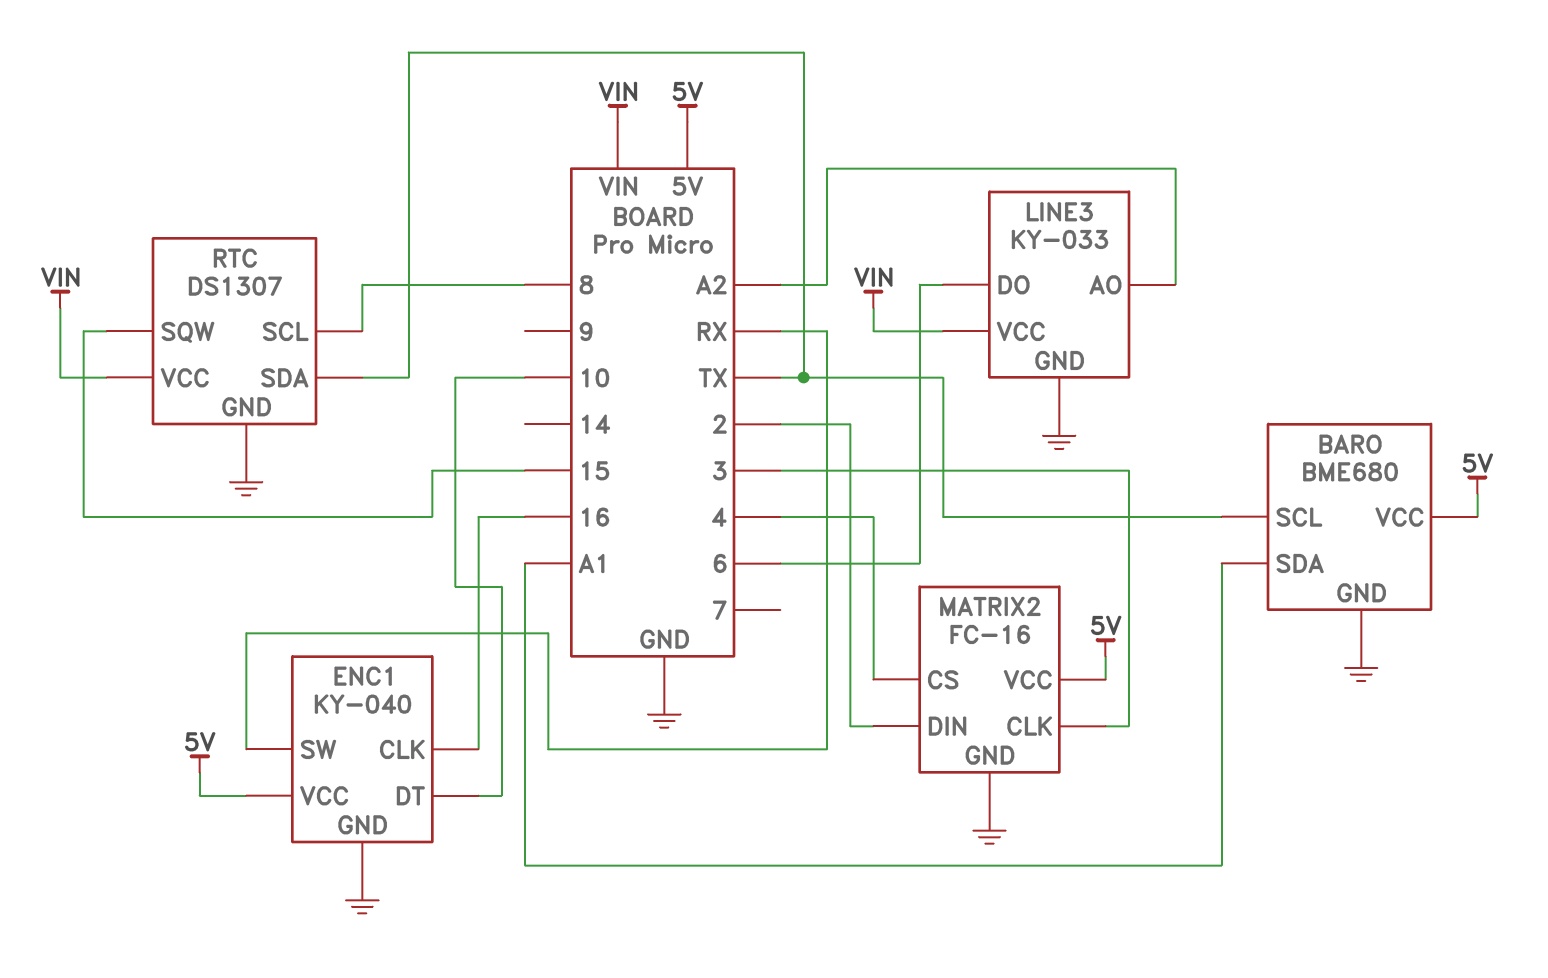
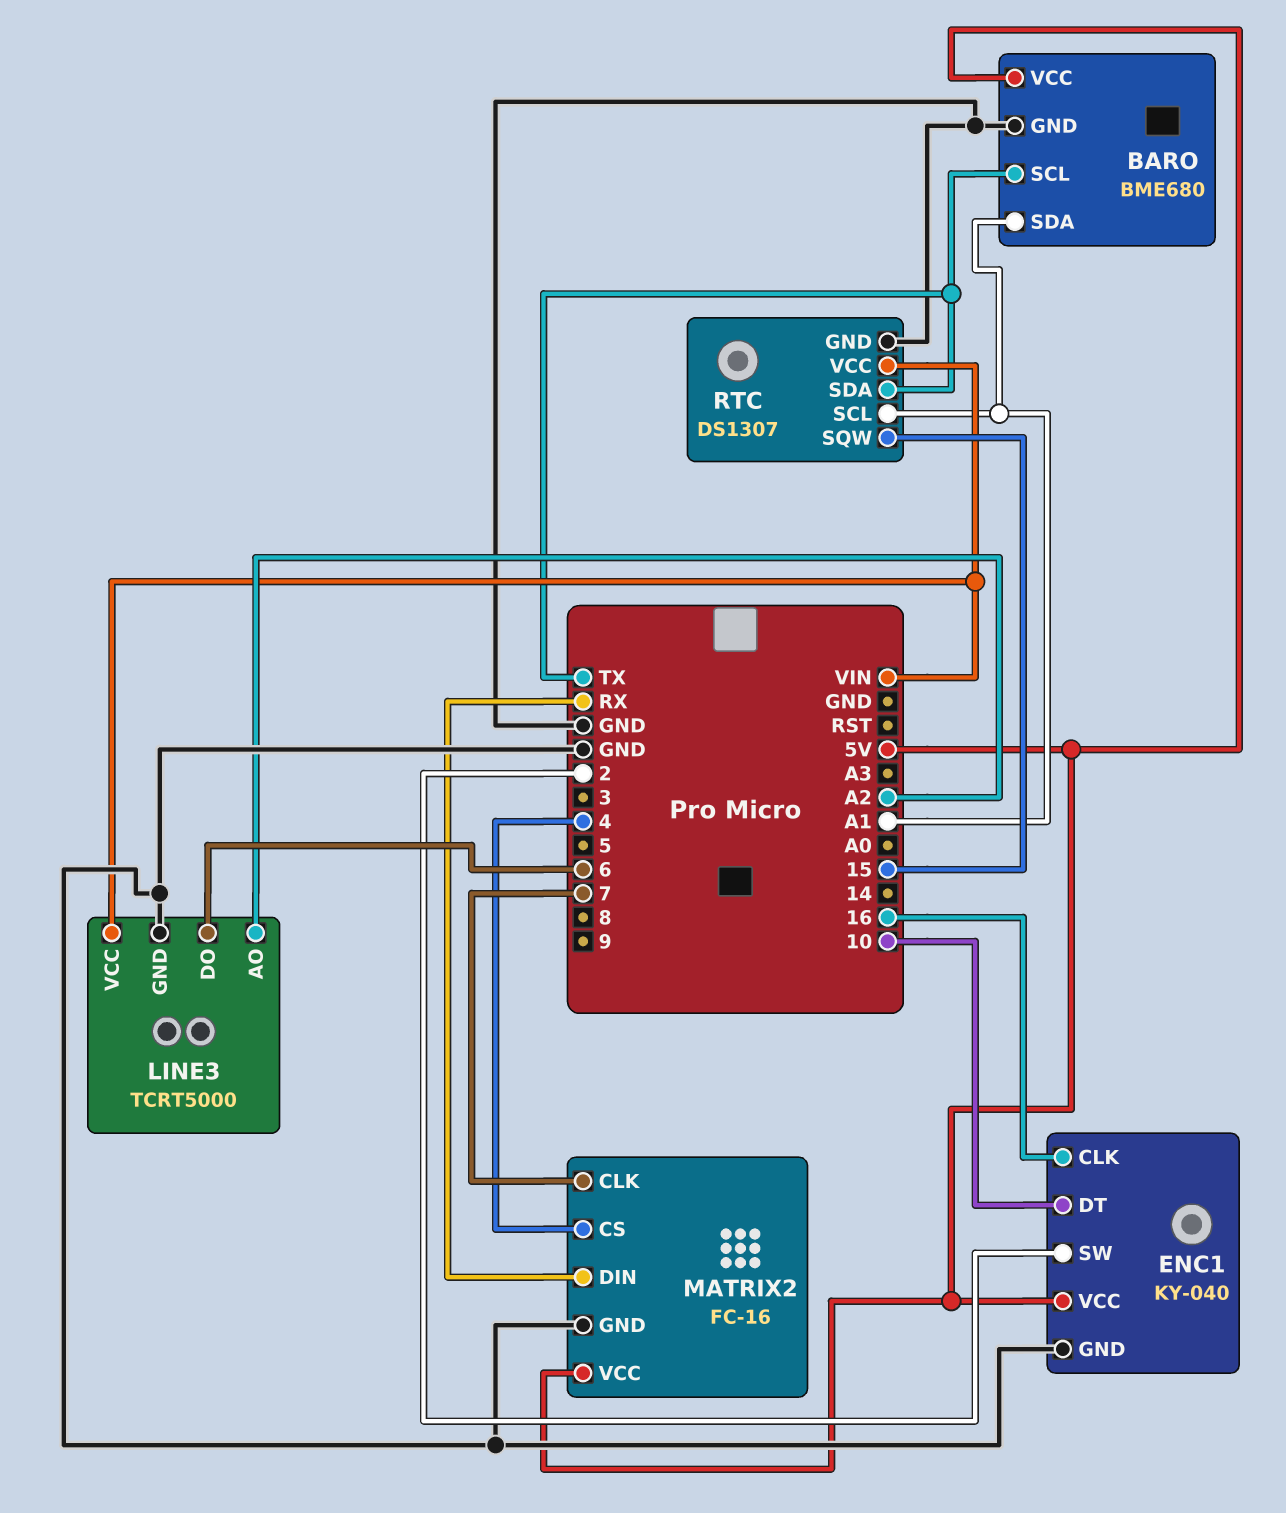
ENC1 pin SW: RX -> 2
LINE3: KY-033 -> TCRT5000
MATRIX2 pin CLK: 3 -> 7
MATRIX2 pin DIN: 2 -> RX
RTC pin SCL: 8 -> A1

